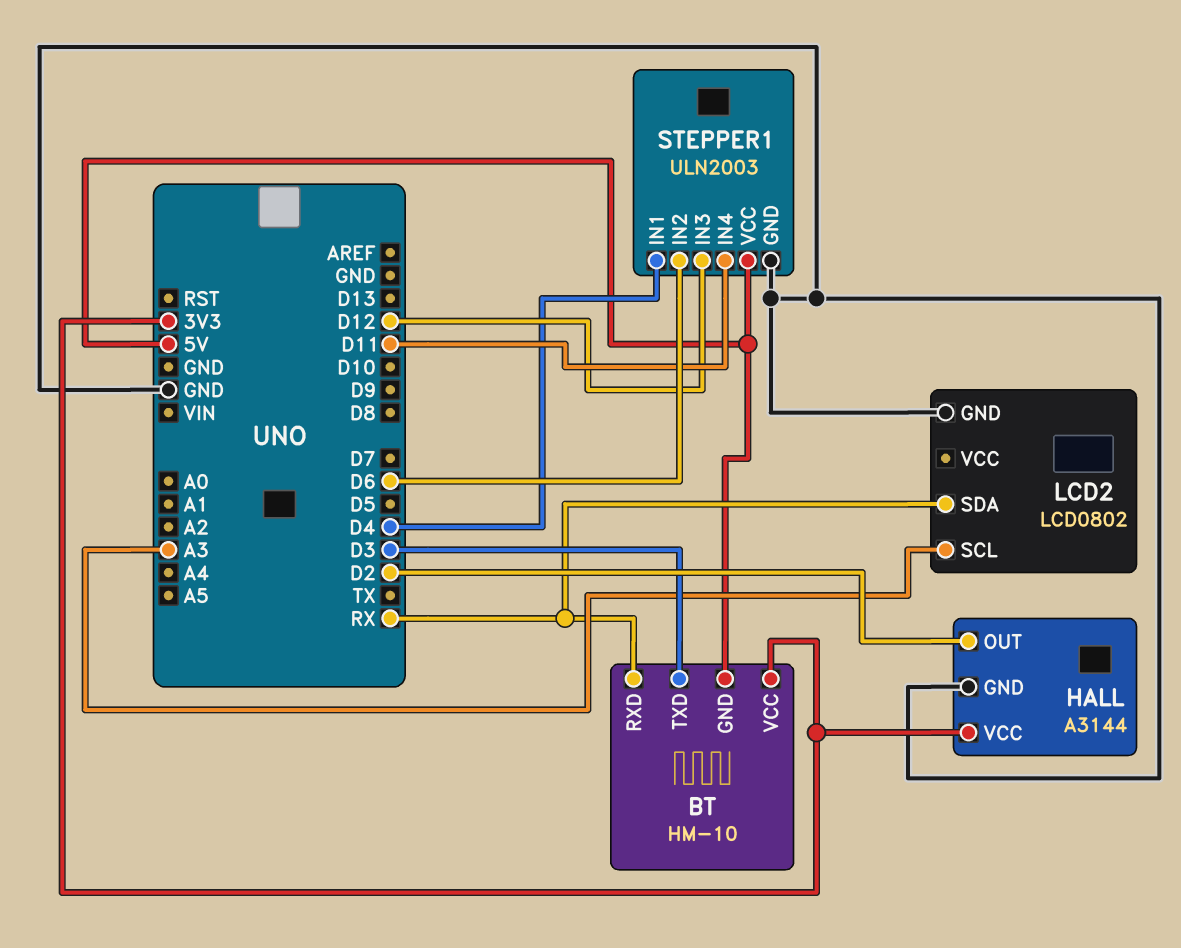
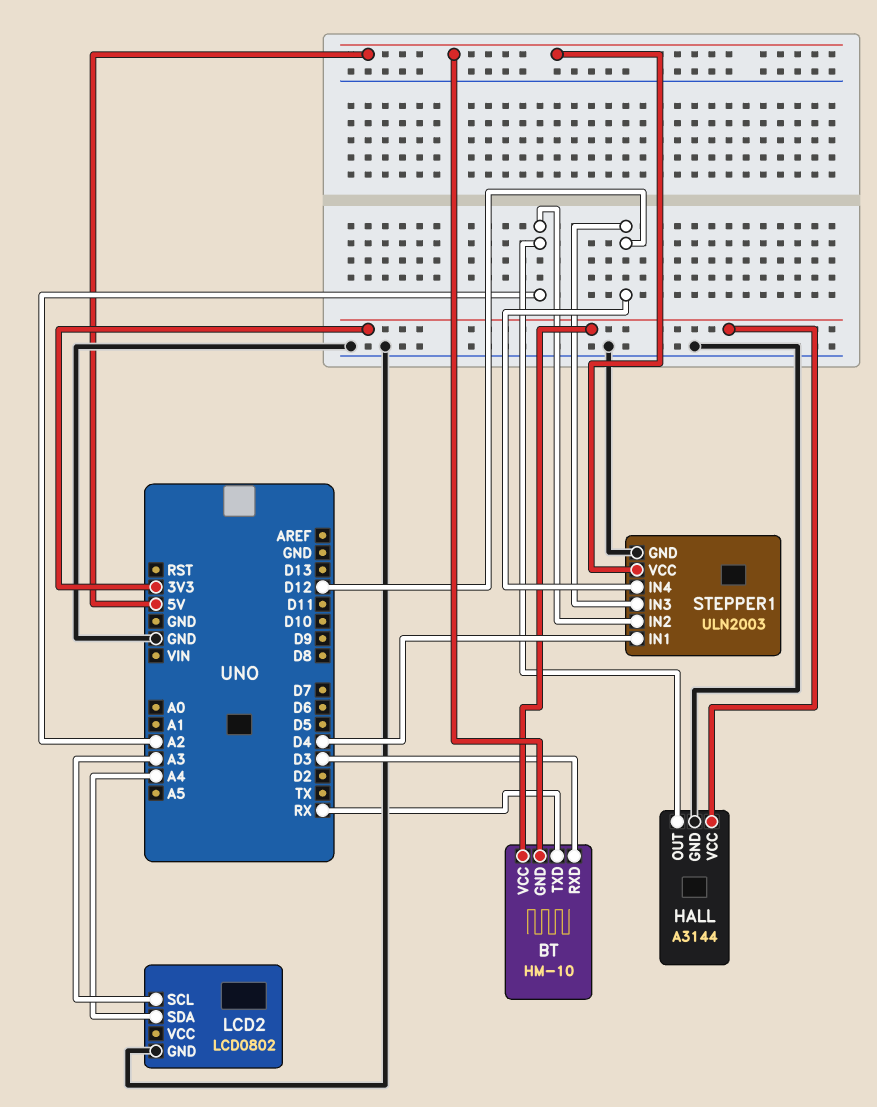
BT pin RXD: RX -> D3
BT pin TXD: D3 -> RX
HALL pin OUT: D2 -> A2
LCD2 pin SDA: RX -> A4
STEPPER1 pin IN2: D6 -> A2
STEPPER1 pin IN4: D11 -> D12

